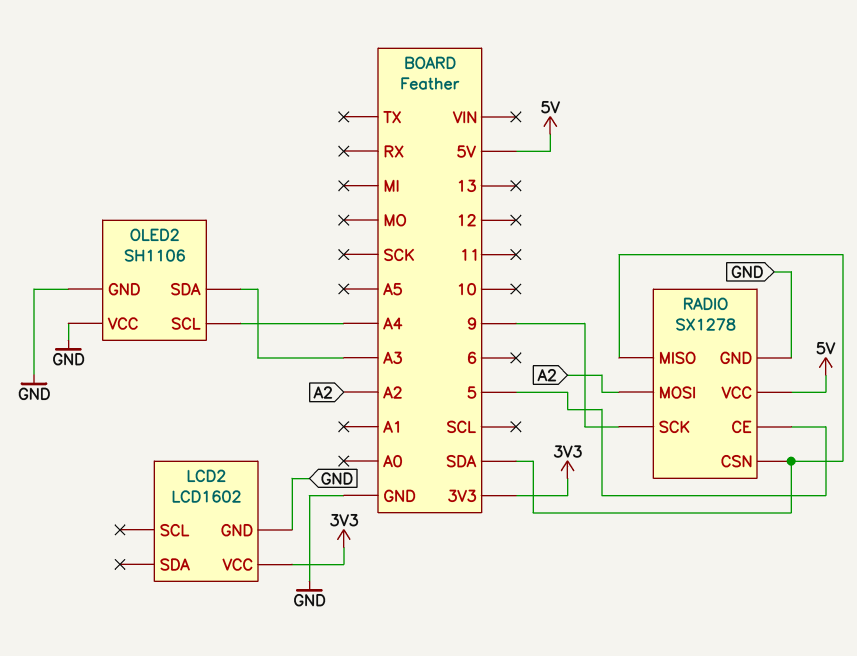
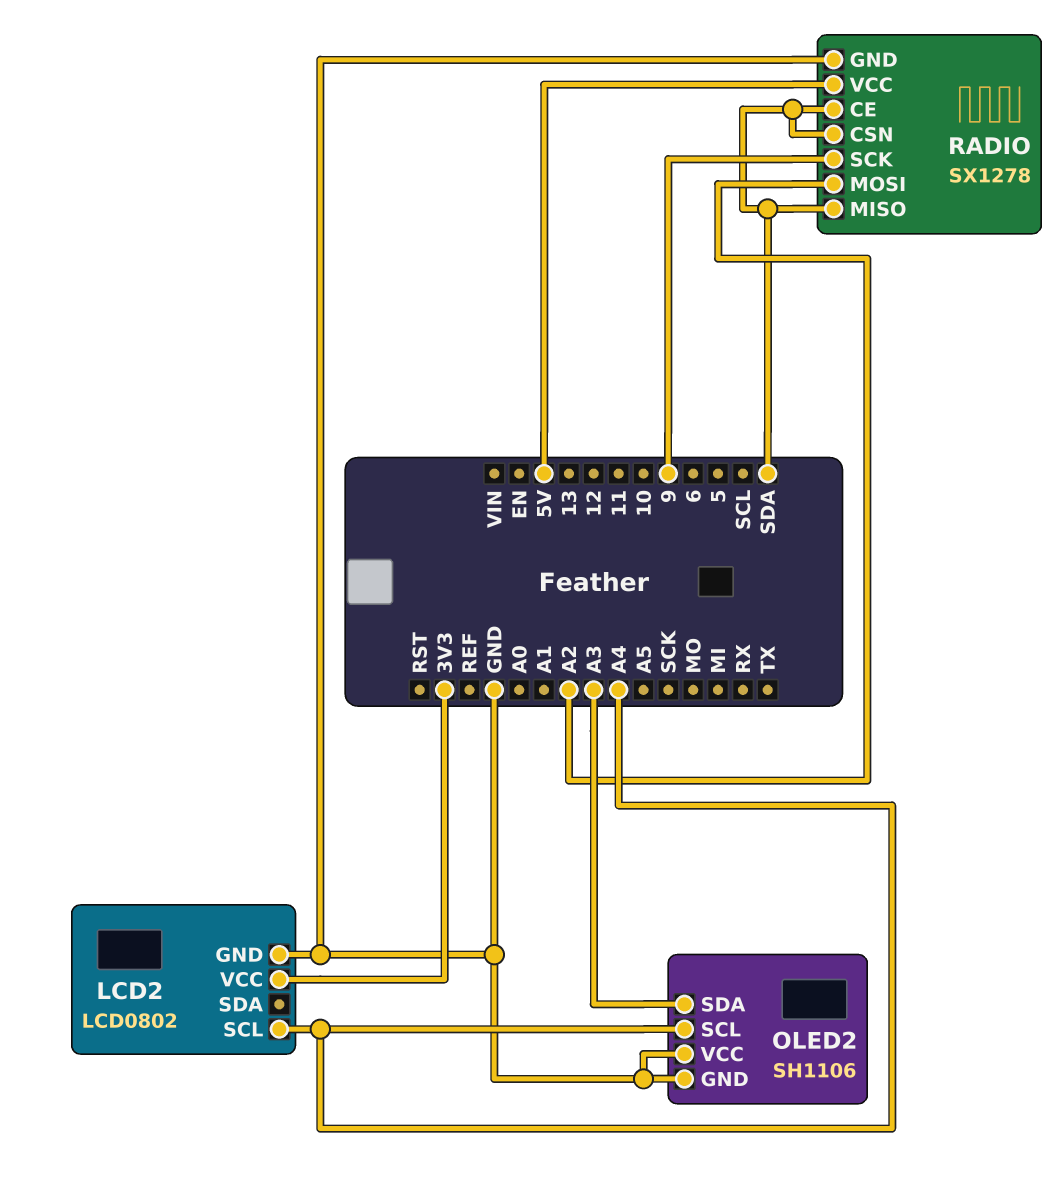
LCD2: LCD1602 -> LCD0802
LCD2 pin SCL: none -> A4
RADIO pin CE: 5 -> SDA

